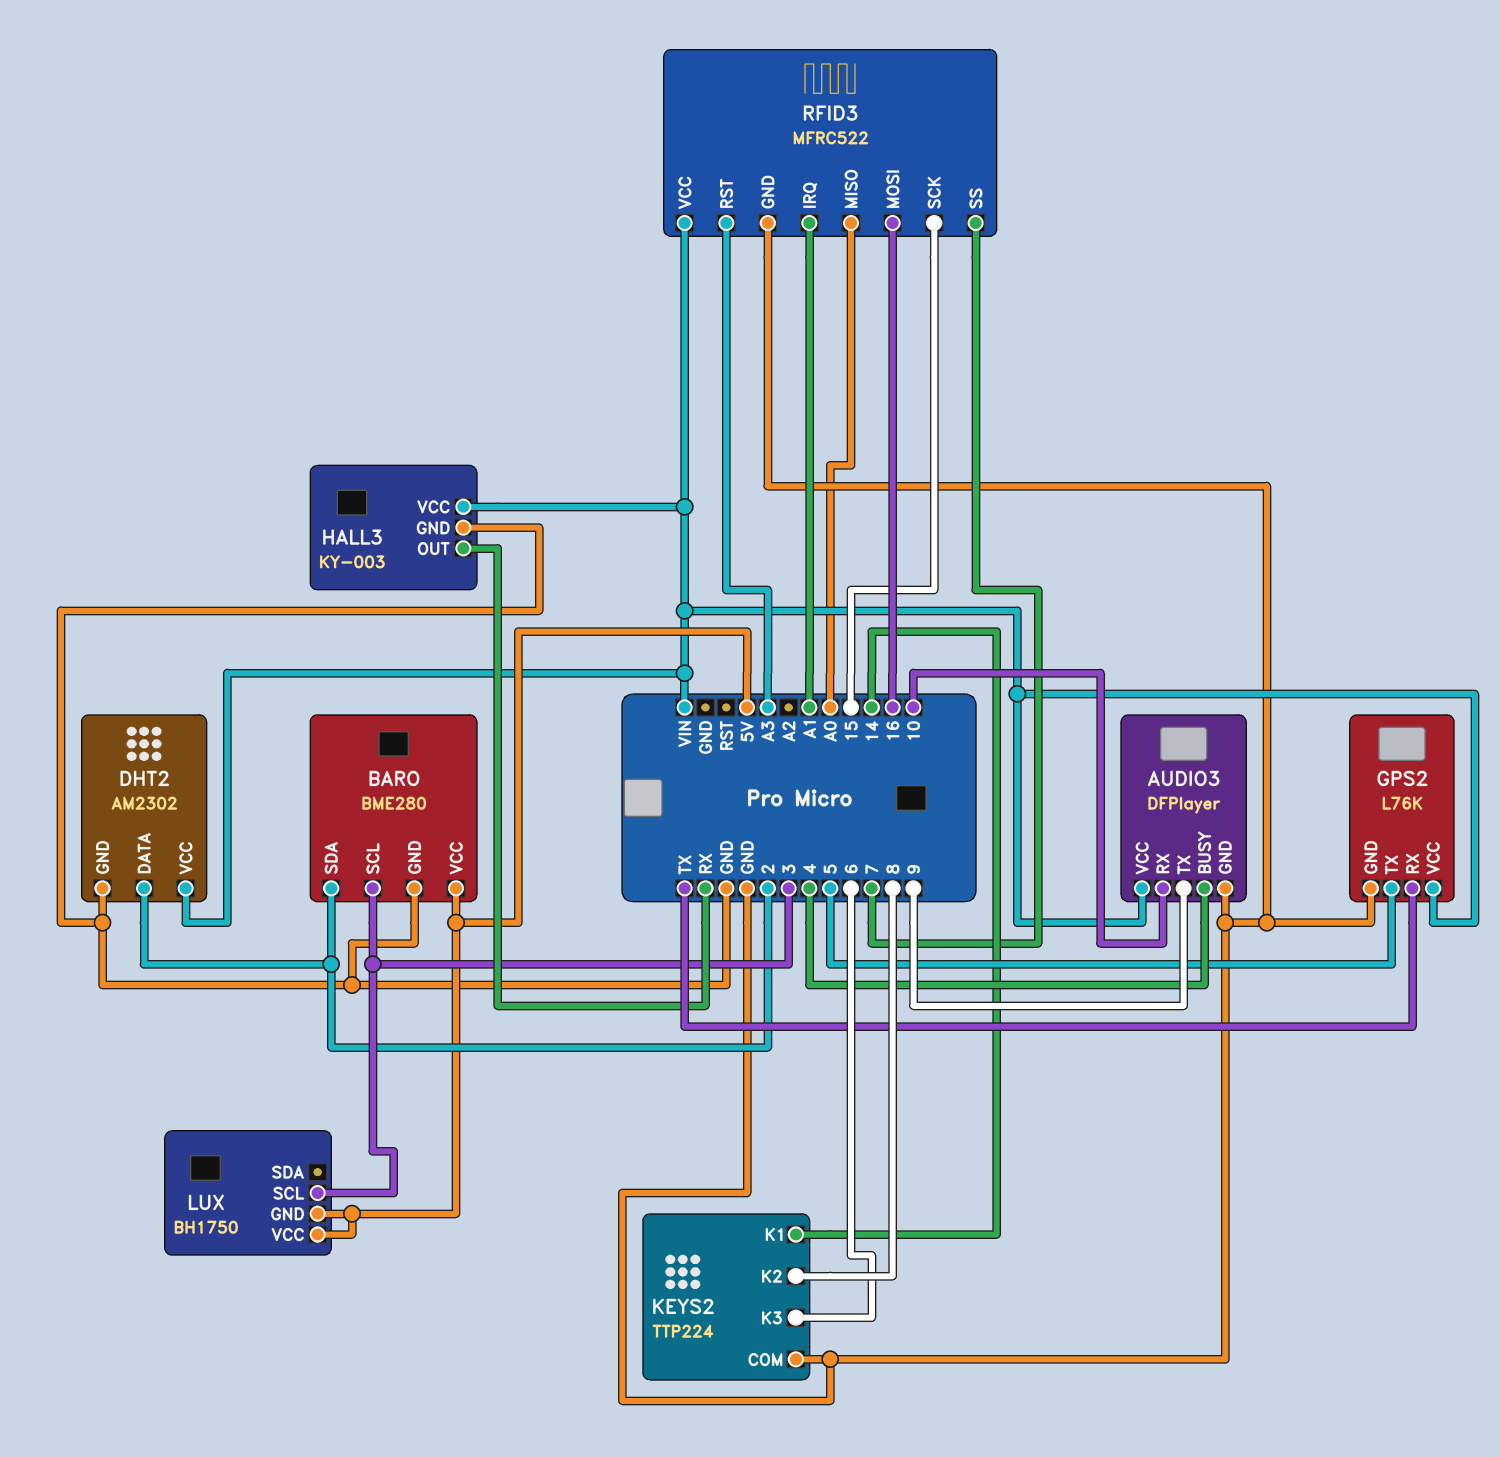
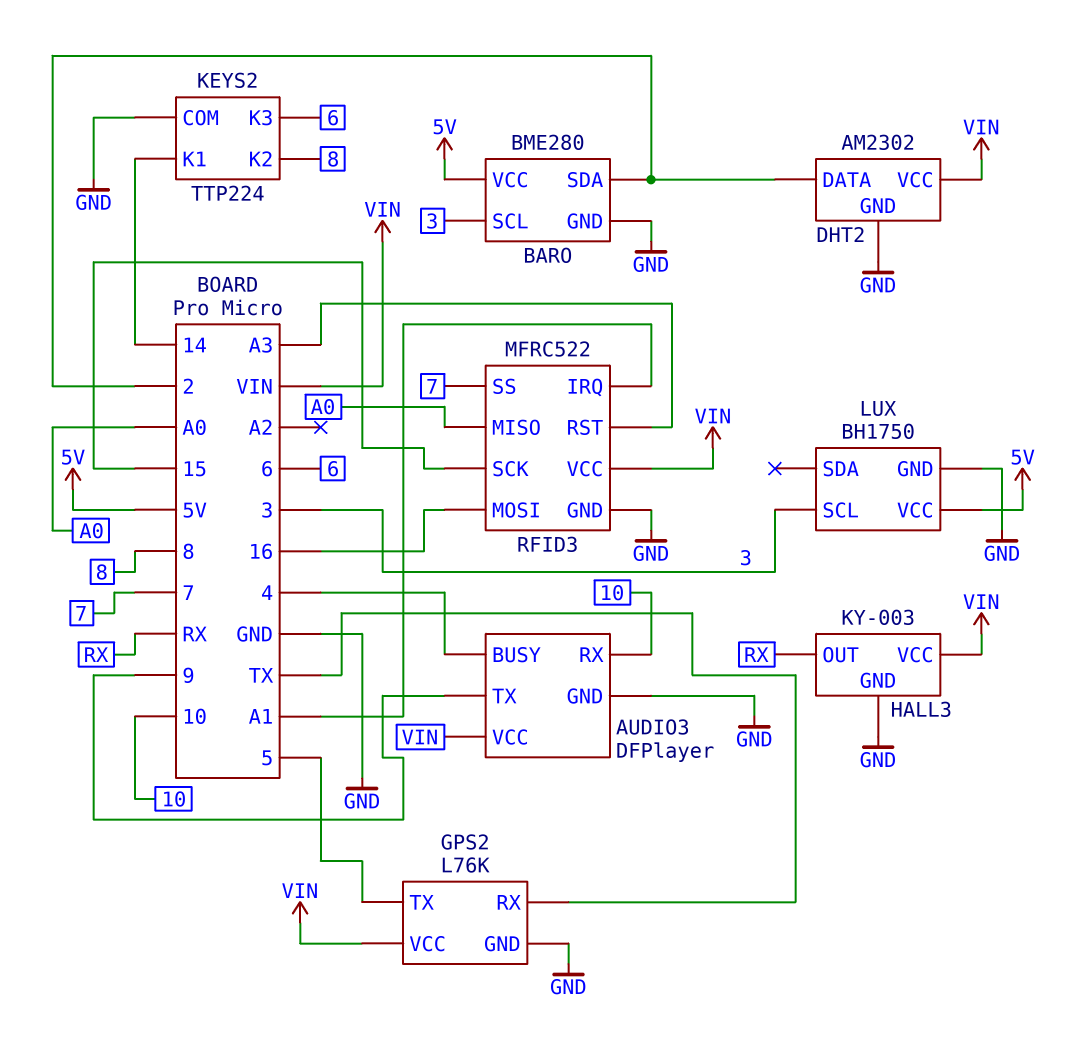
LUX pin GND: 5V -> GND

